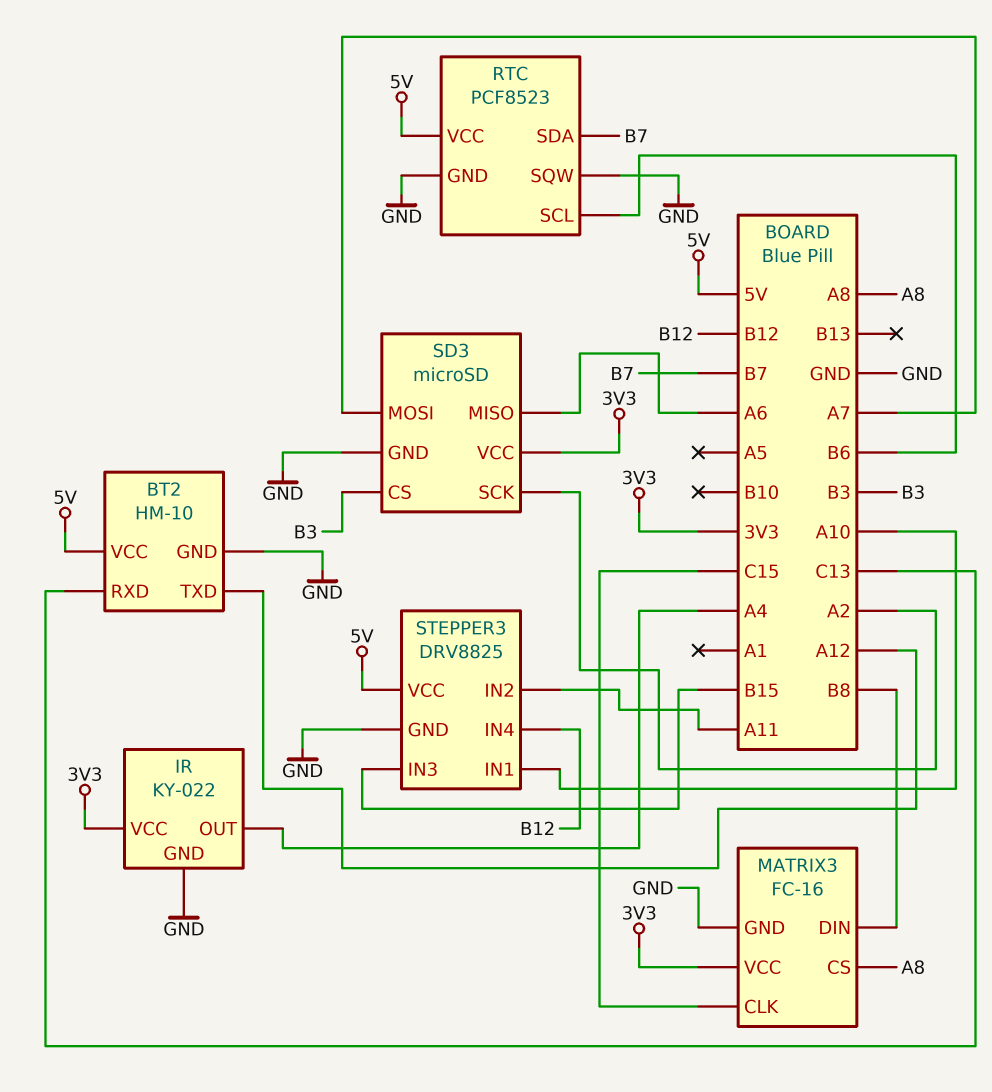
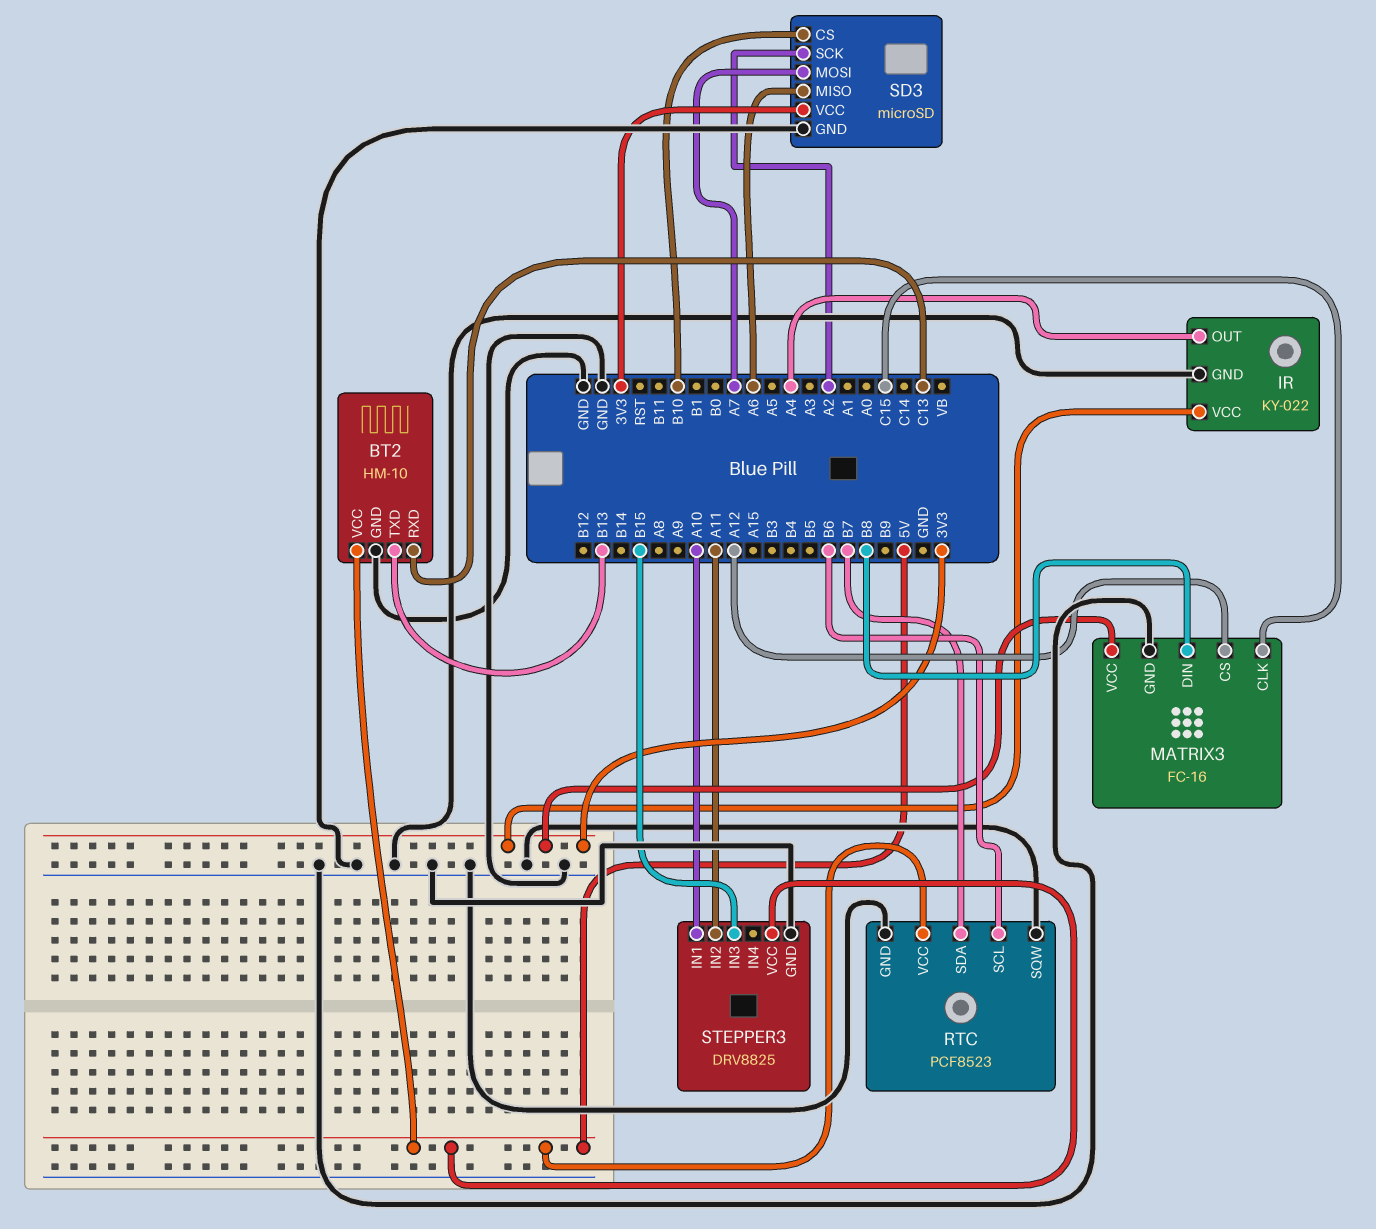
BT2 pin TXD: A12 -> B13
MATRIX3 pin CS: A8 -> A12
SD3 pin CS: B3 -> B10
STEPPER3 pin IN4: B12 -> none

